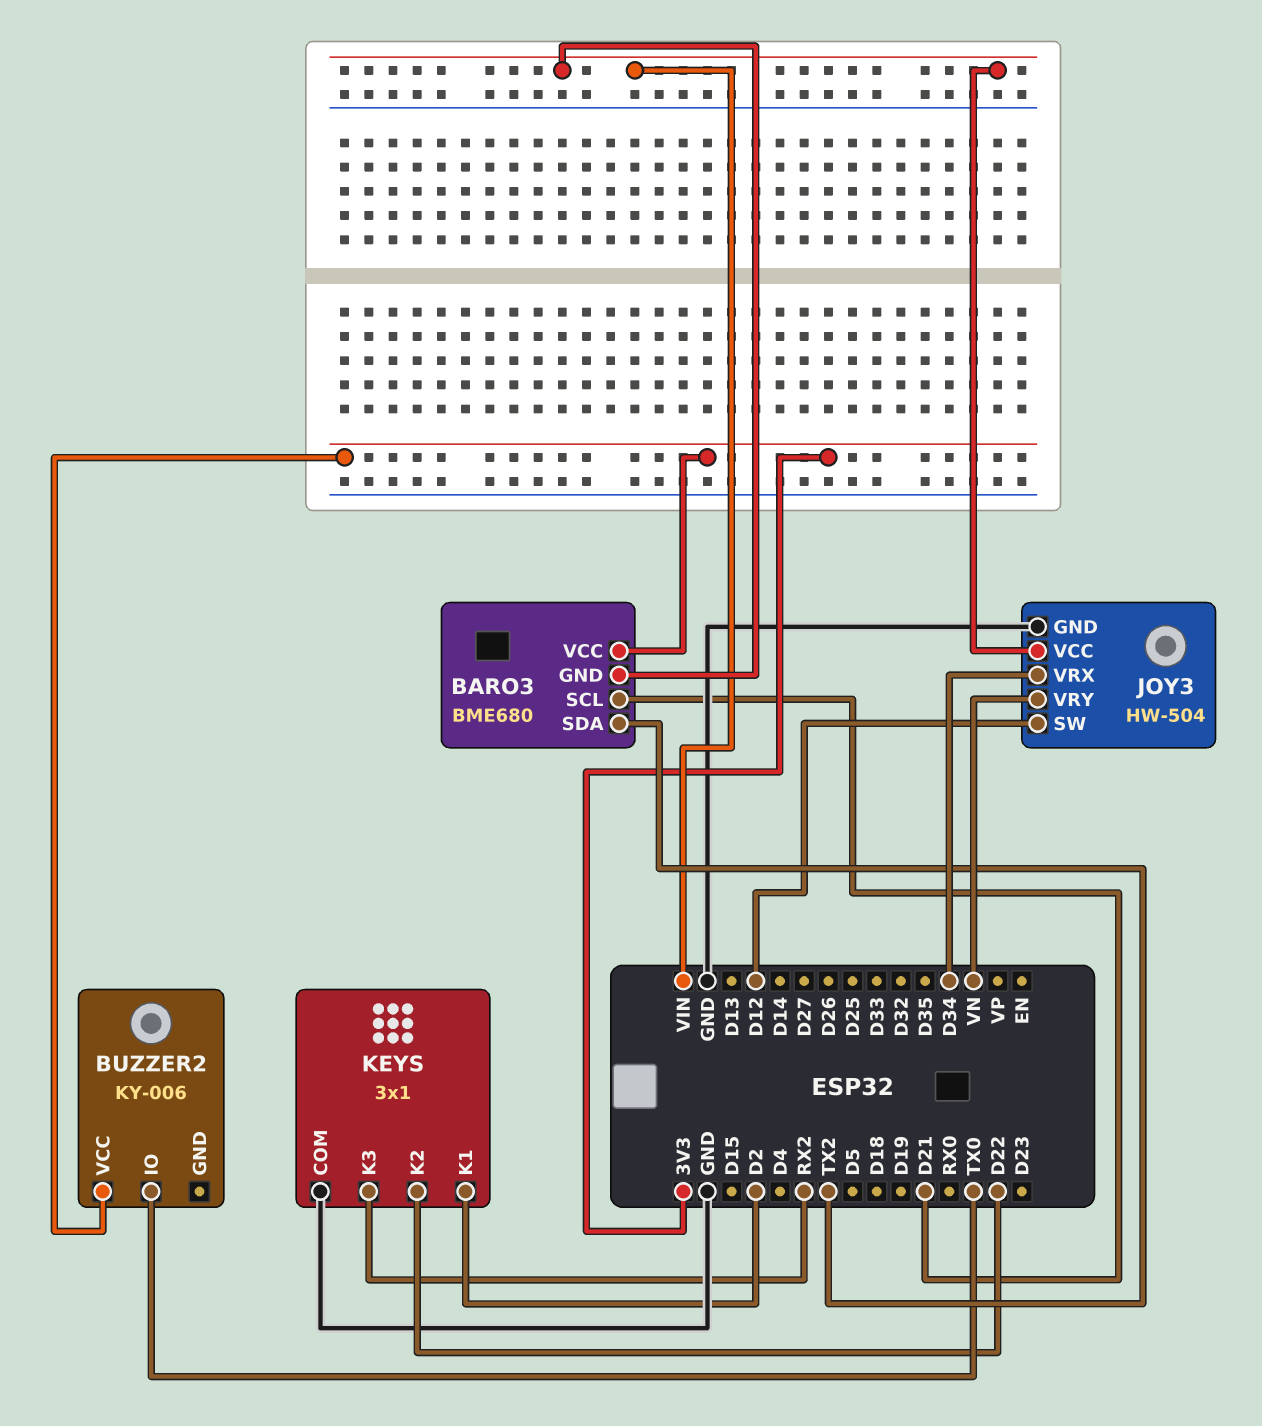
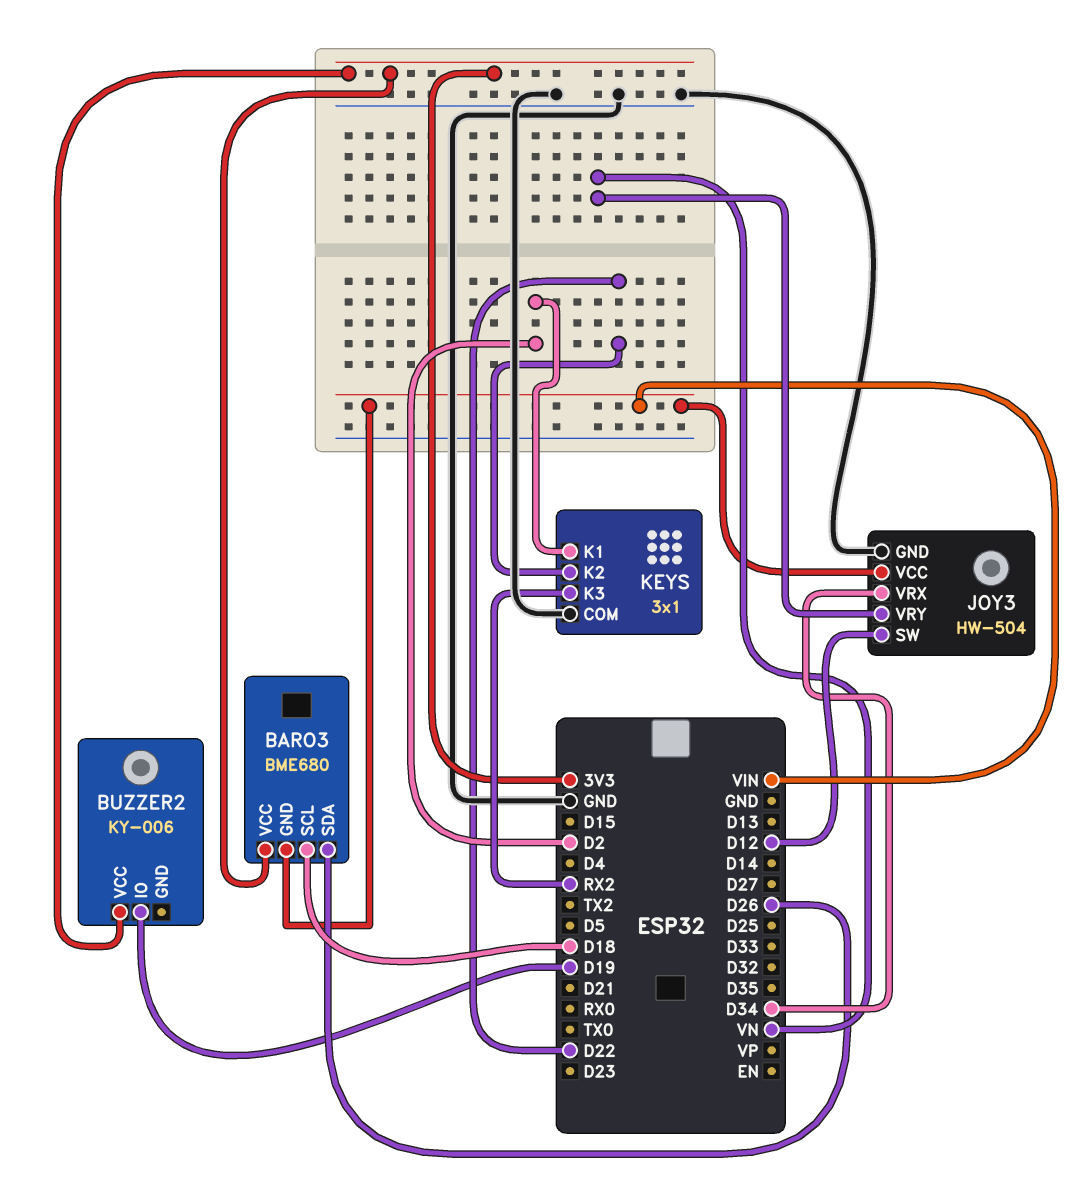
BARO3 pin SCL: D21 -> D18
BARO3 pin SDA: TX2 -> D26
BUZZER2 pin IO: TX0 -> D19

